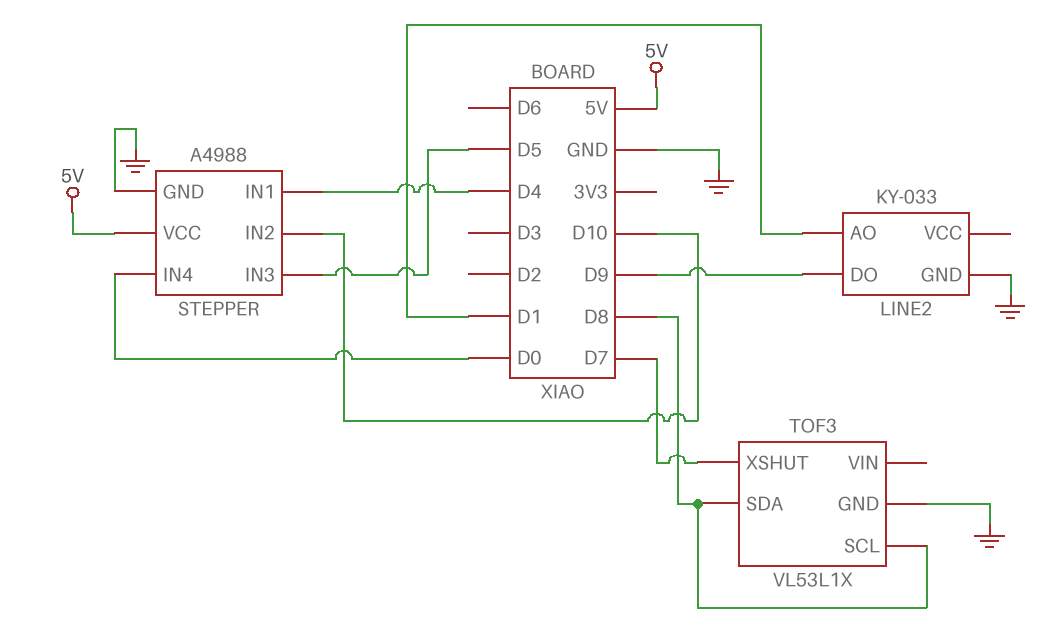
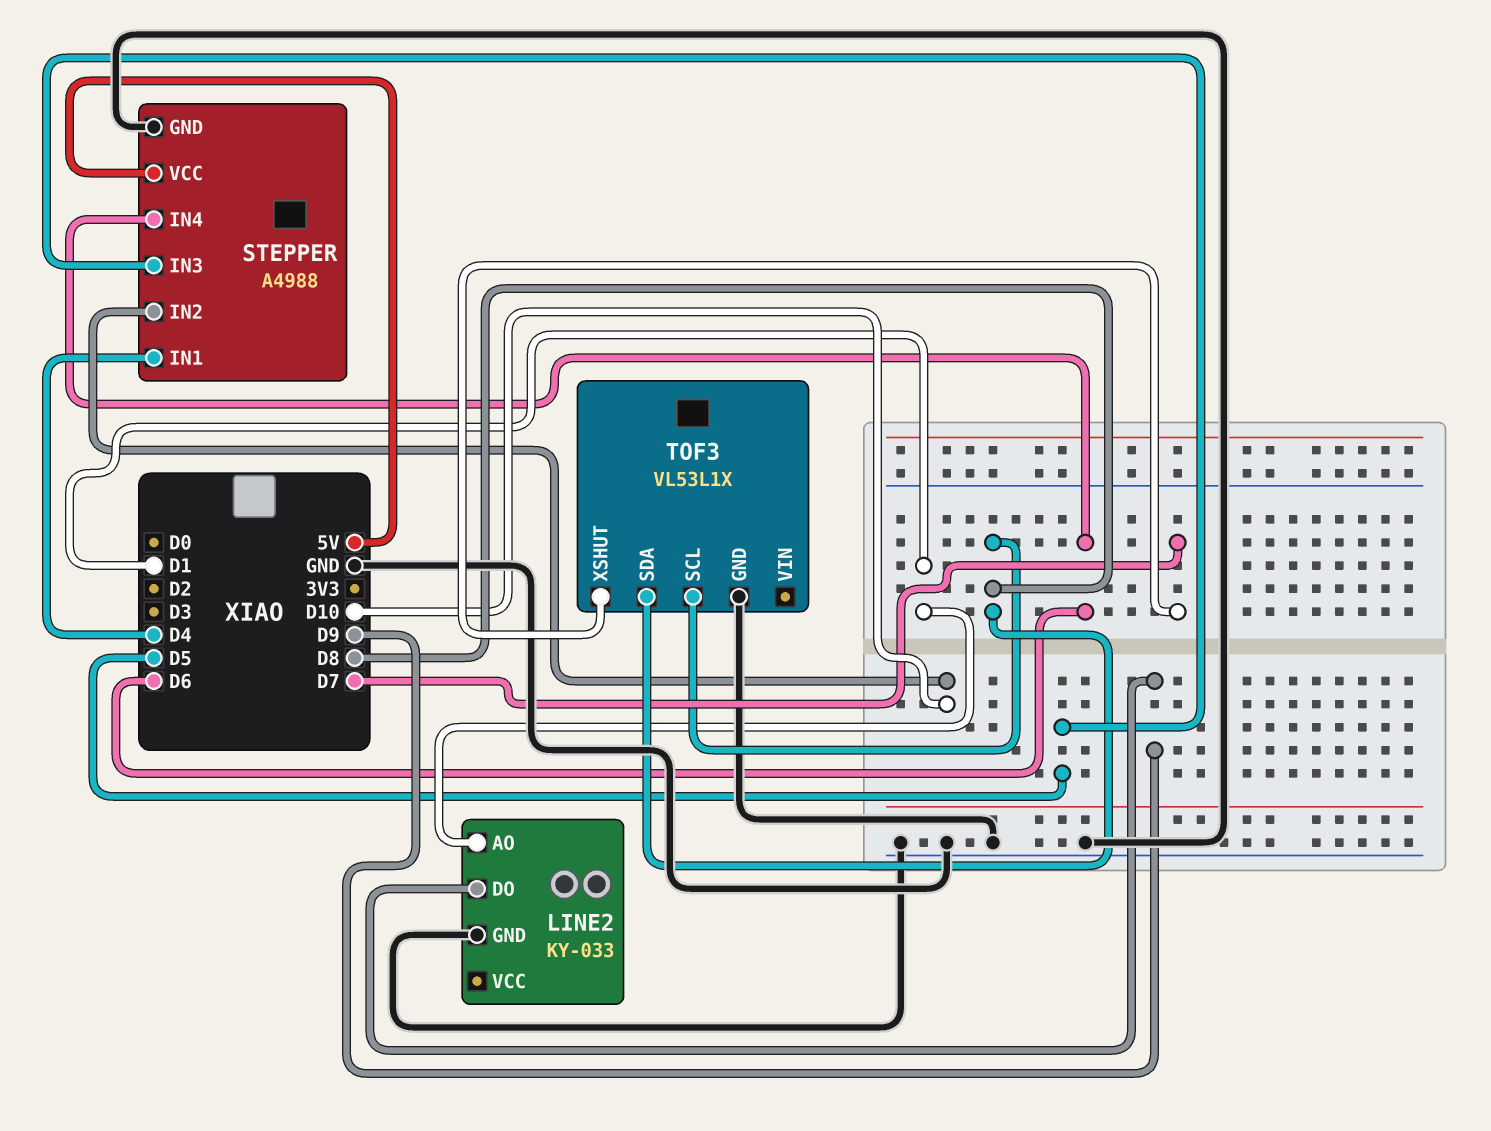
STEPPER pin IN4: D0 -> D6

